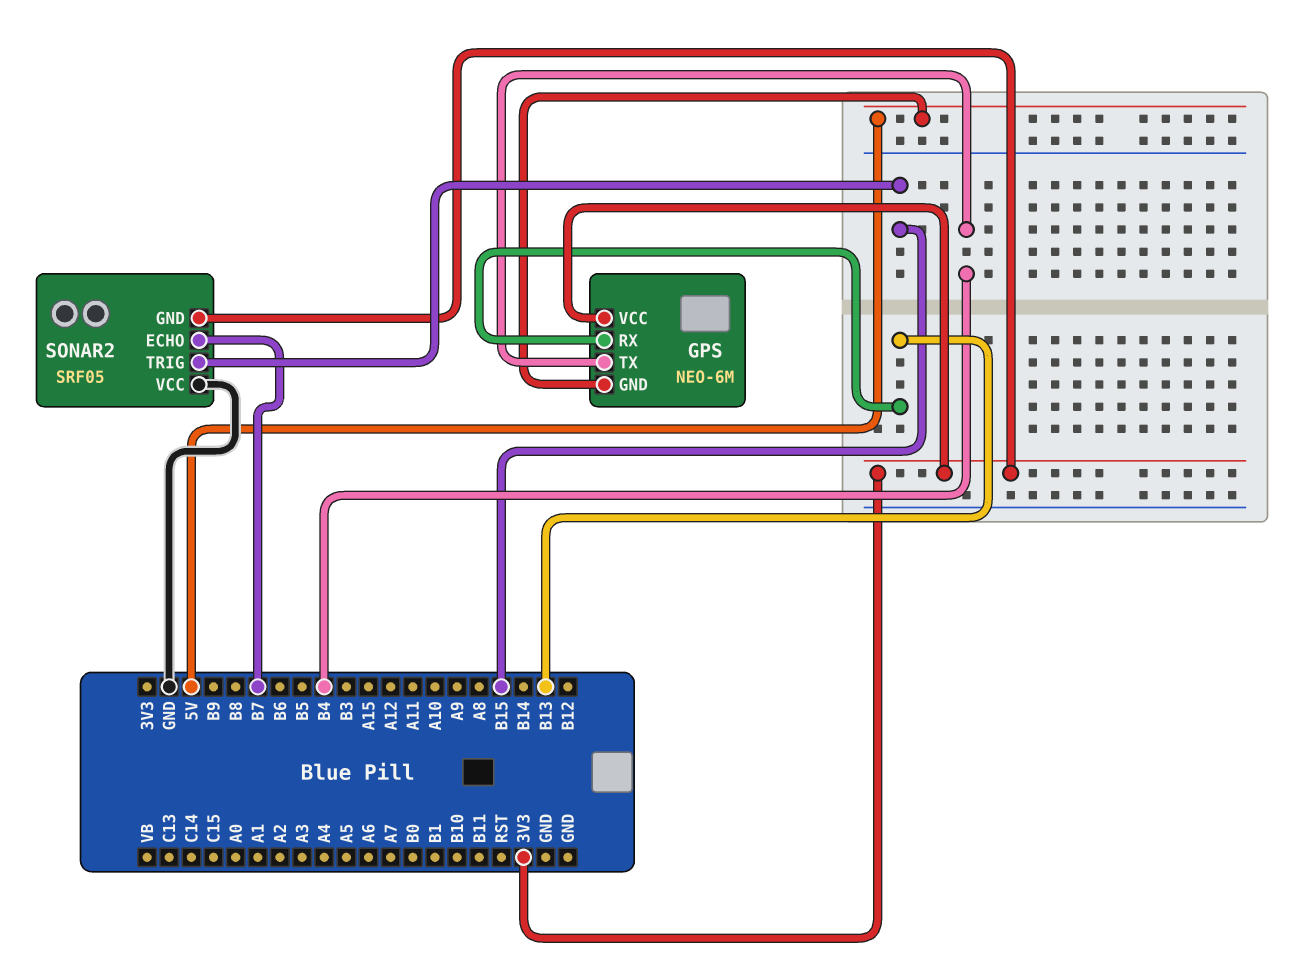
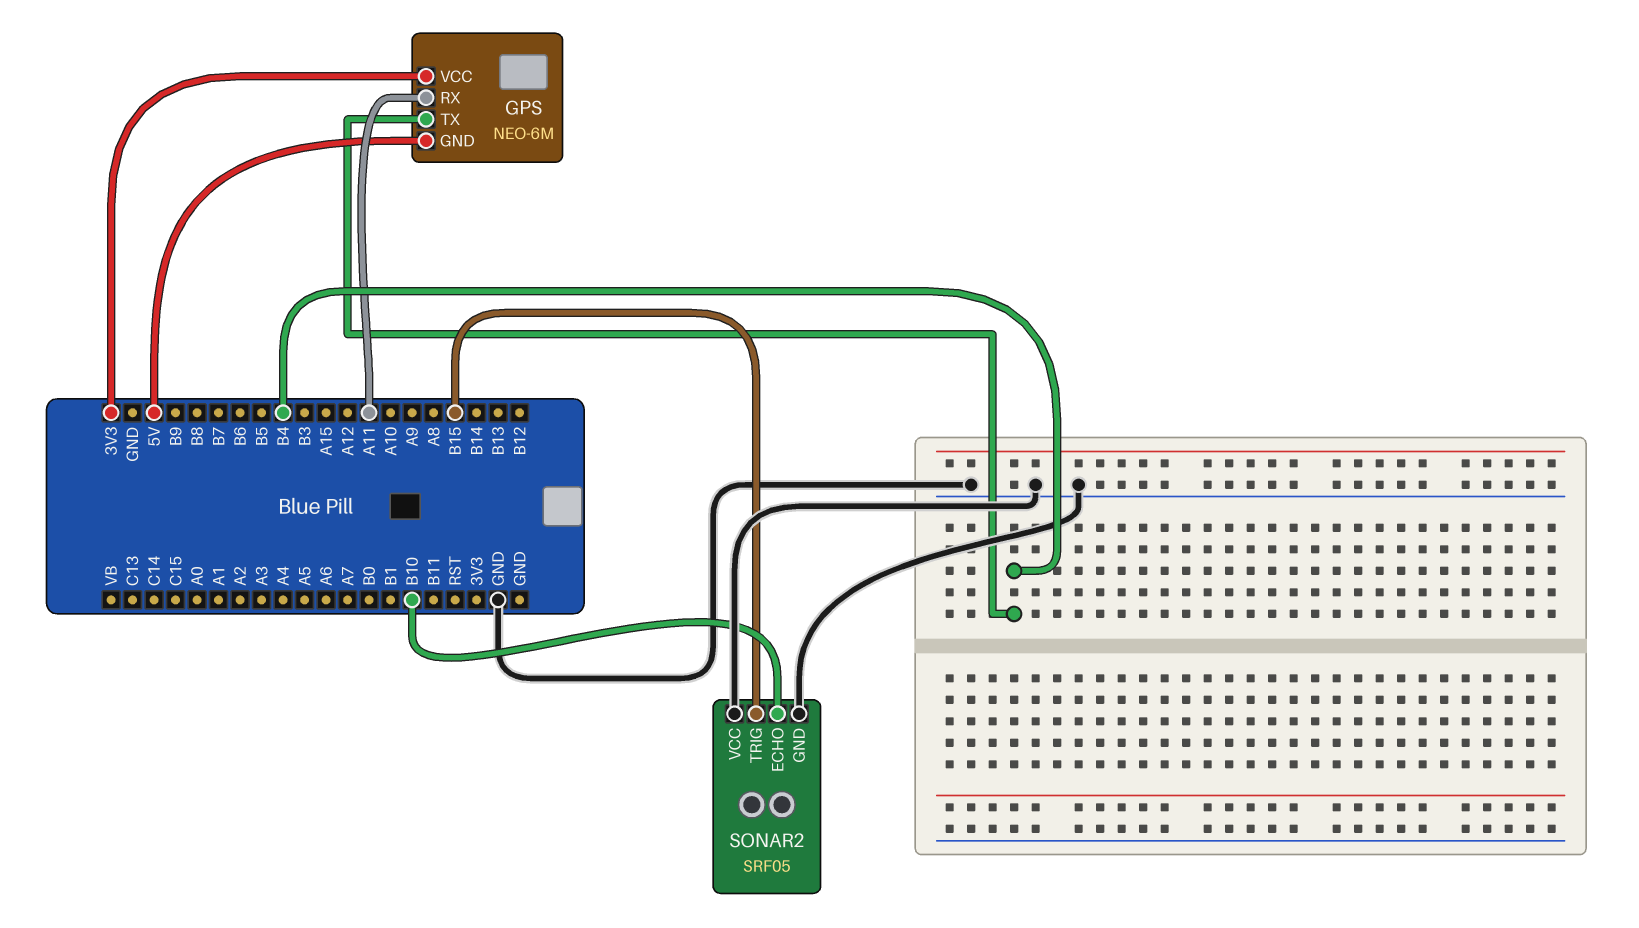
GPS pin RX: B13 -> A11
SONAR2 pin ECHO: B7 -> B10
SONAR2 pin GND: 3V3 -> GND

